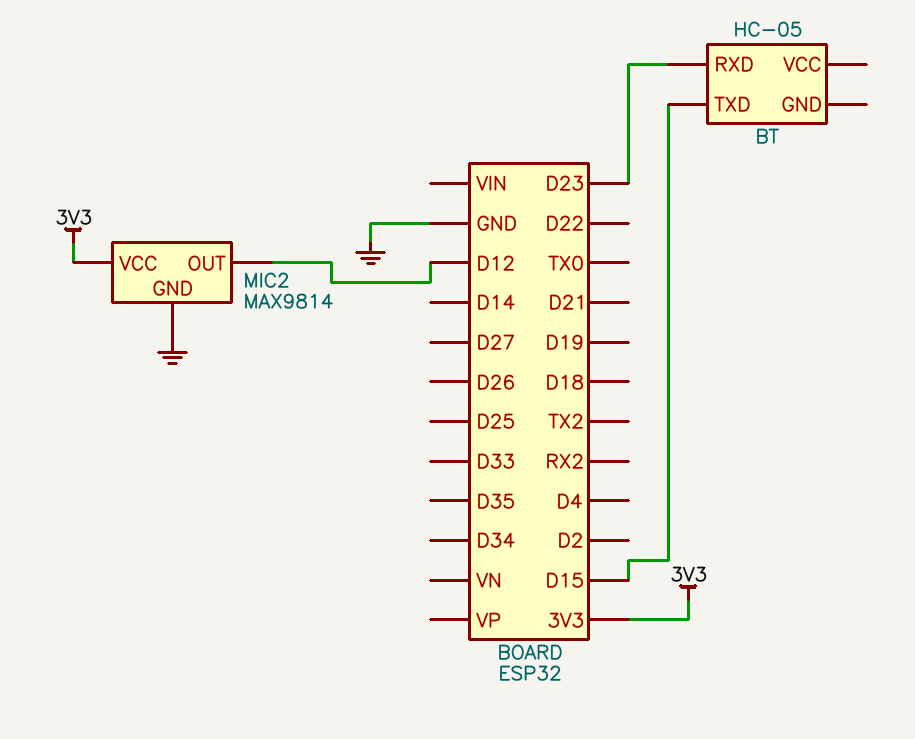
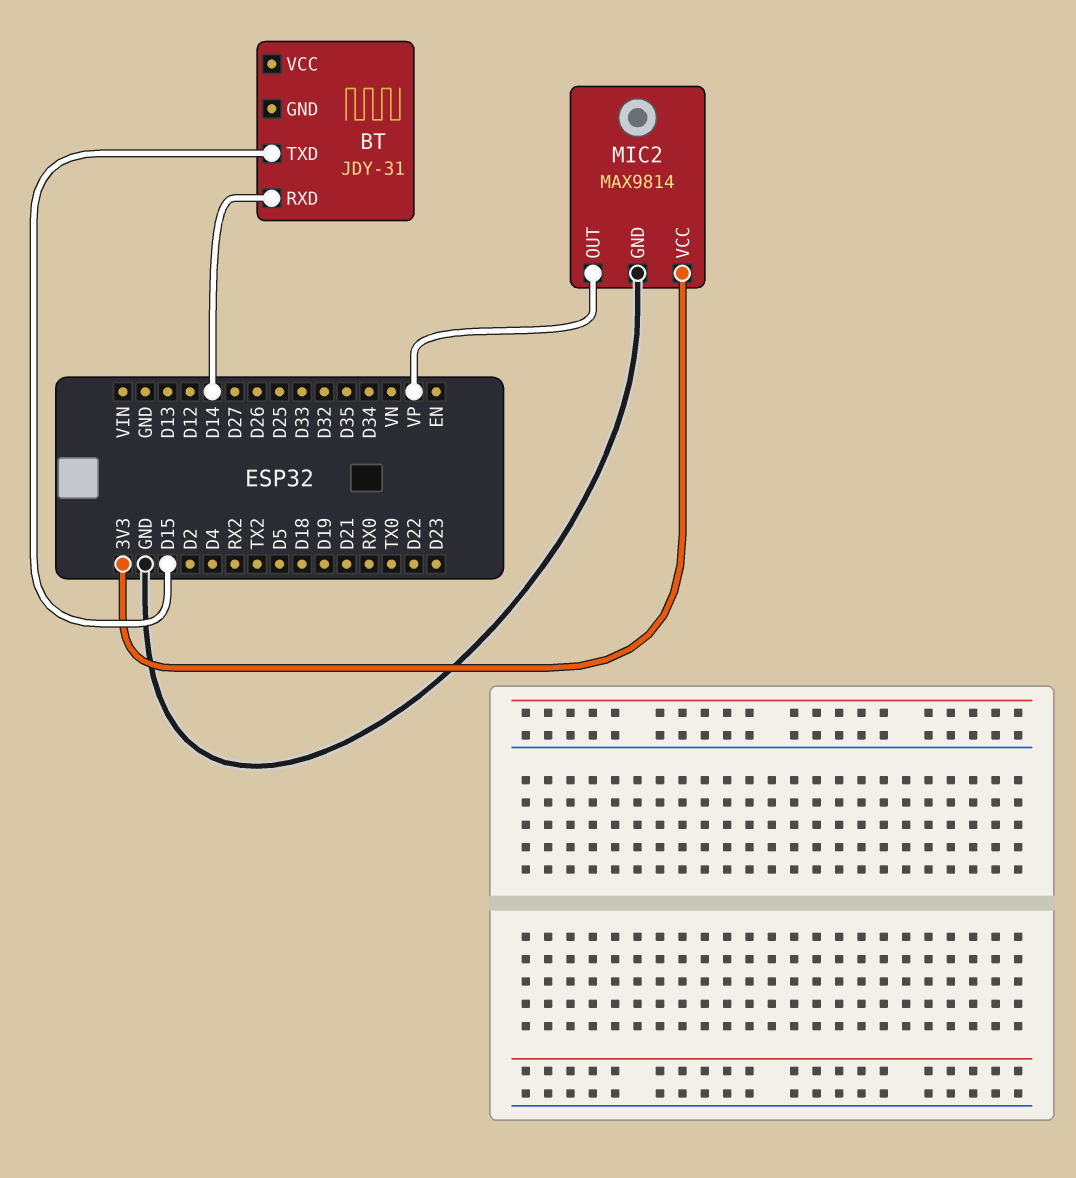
BT: HC-05 -> JDY-31
BT pin RXD: D23 -> D14
MIC2 pin OUT: D12 -> VP

